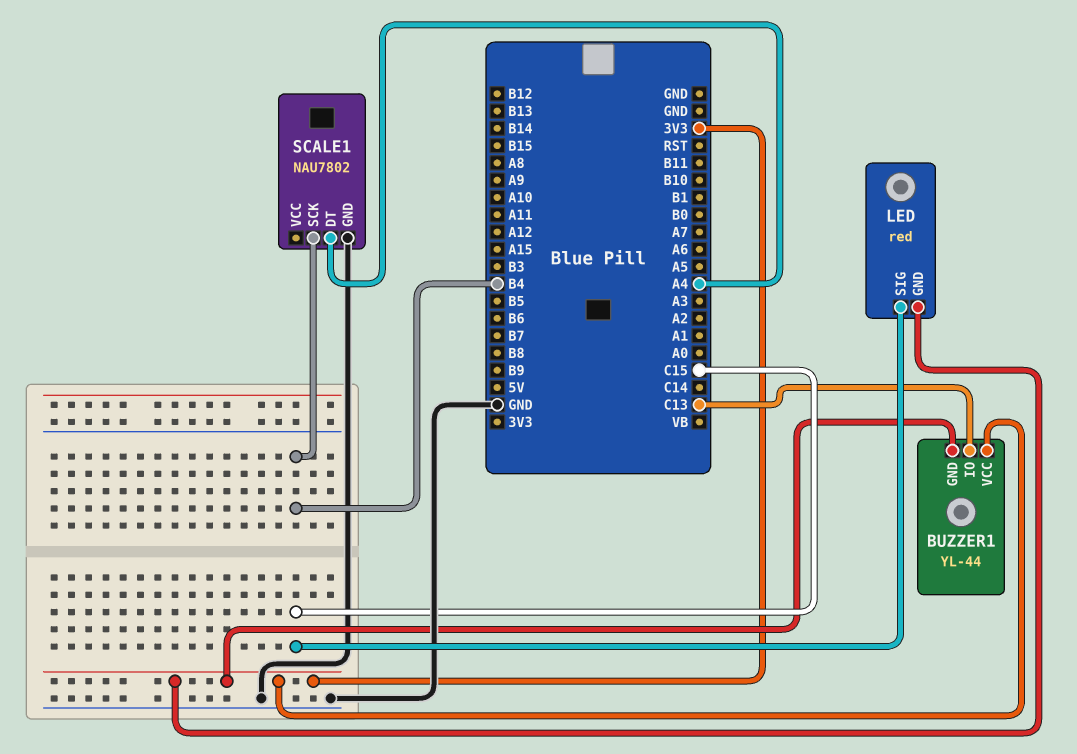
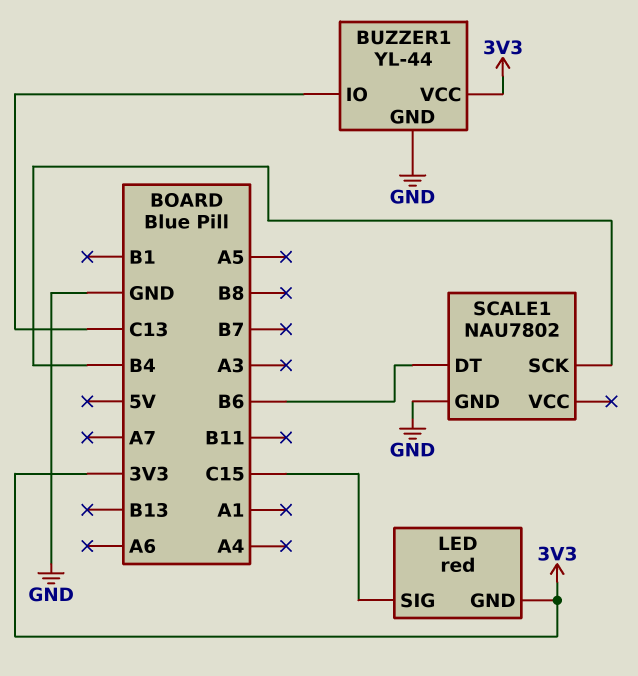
BUZZER1 pin GND: 3V3 -> GND
SCALE1 pin DT: A4 -> B6

